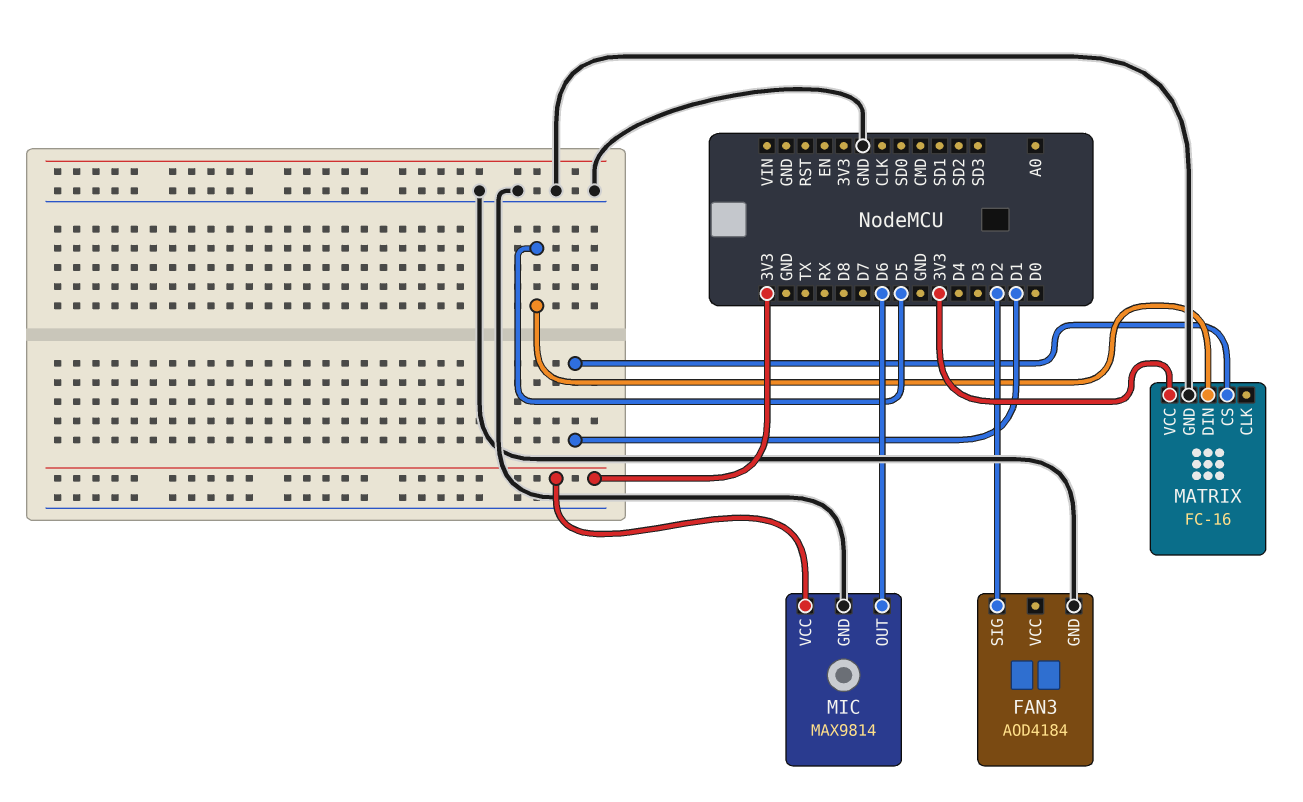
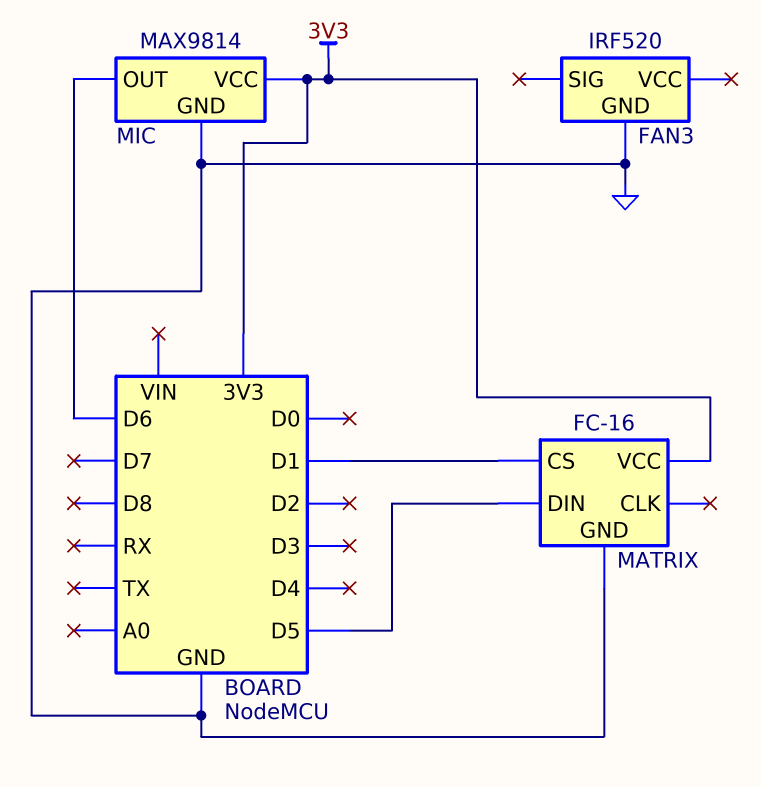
FAN3: AOD4184 -> IRF520
FAN3 pin SIG: D2 -> none

